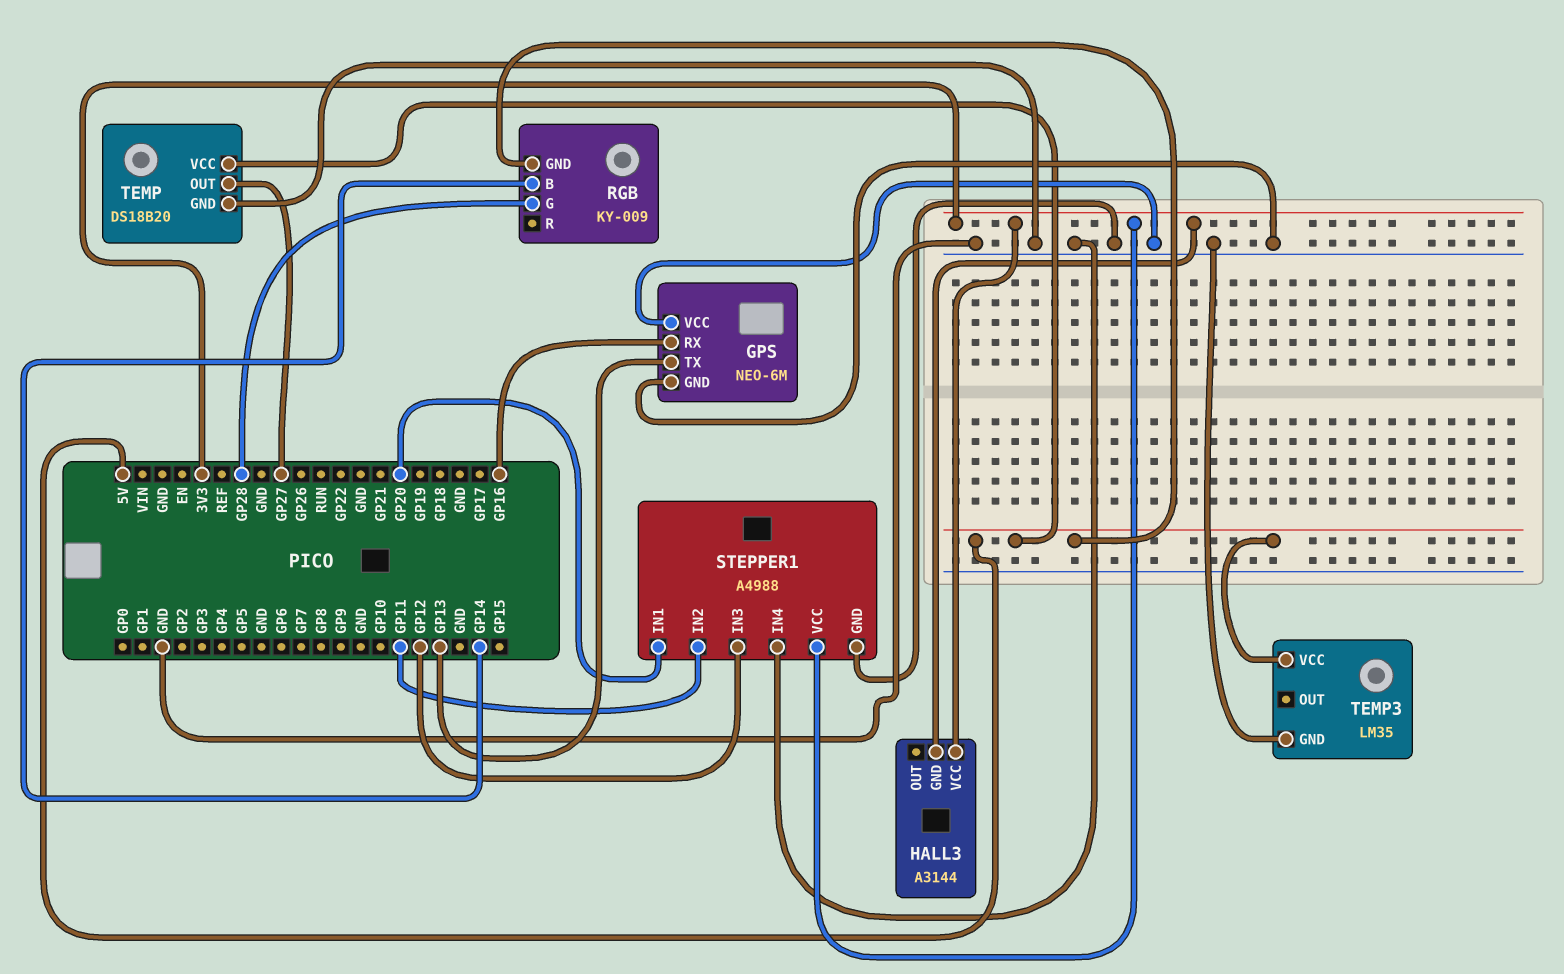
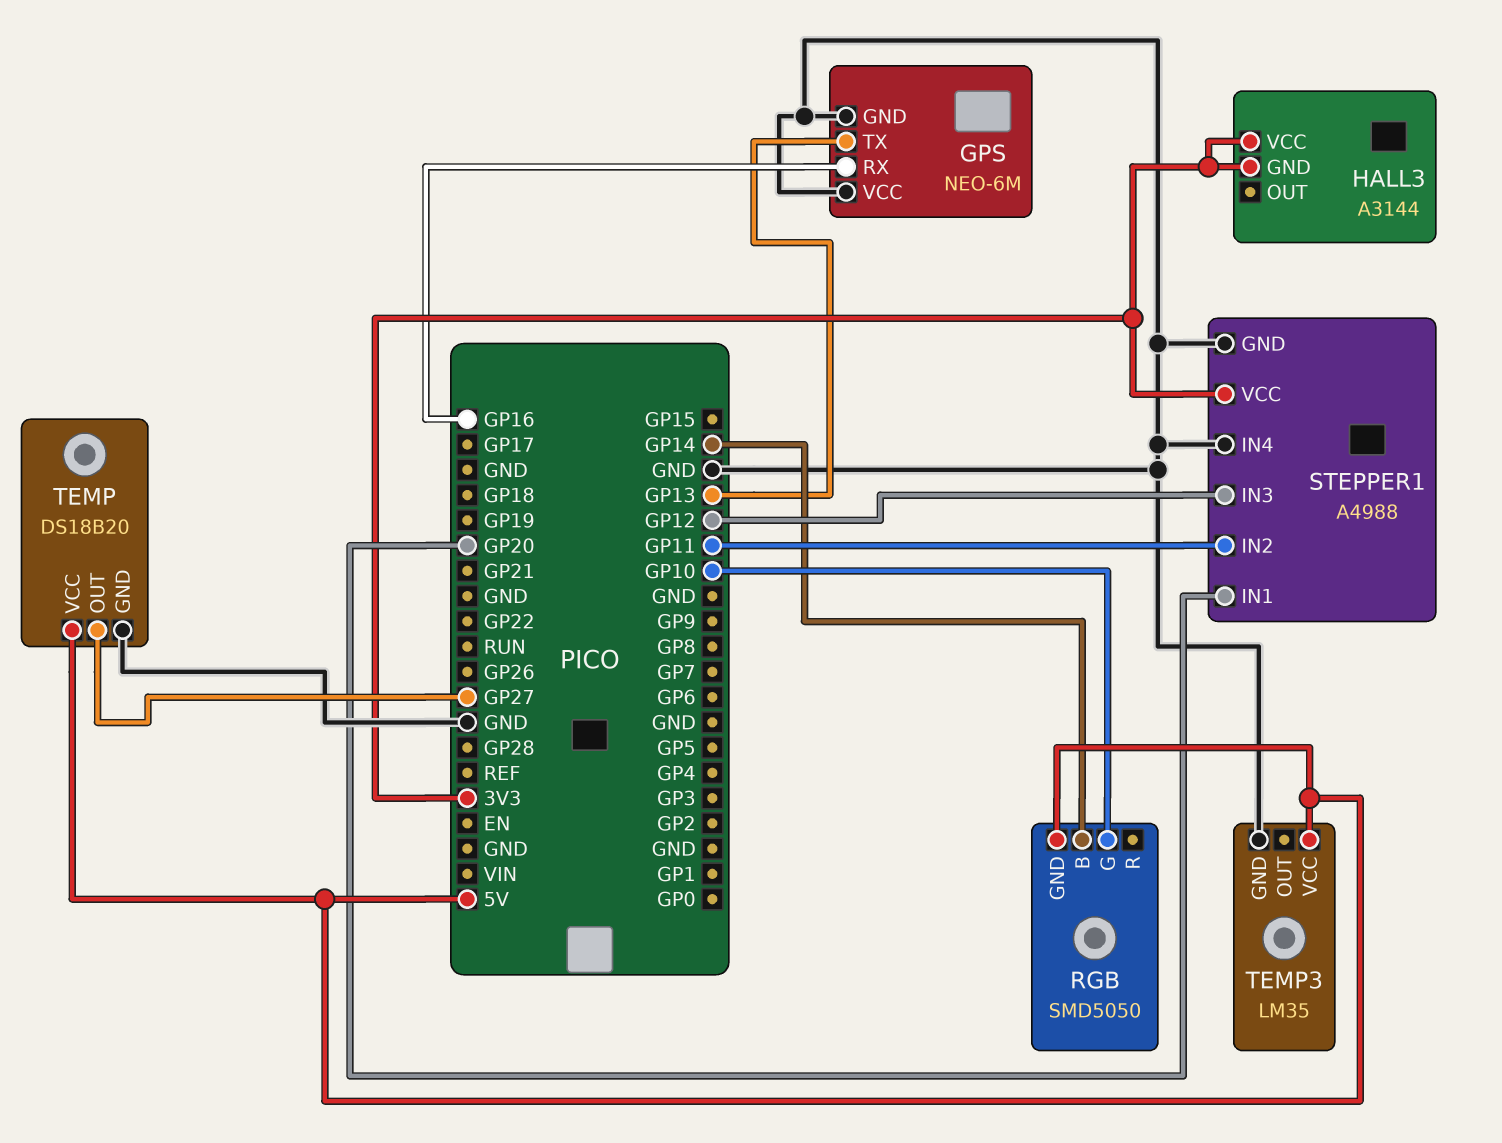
RGB: KY-009 -> SMD5050
RGB pin G: GP28 -> GP10

